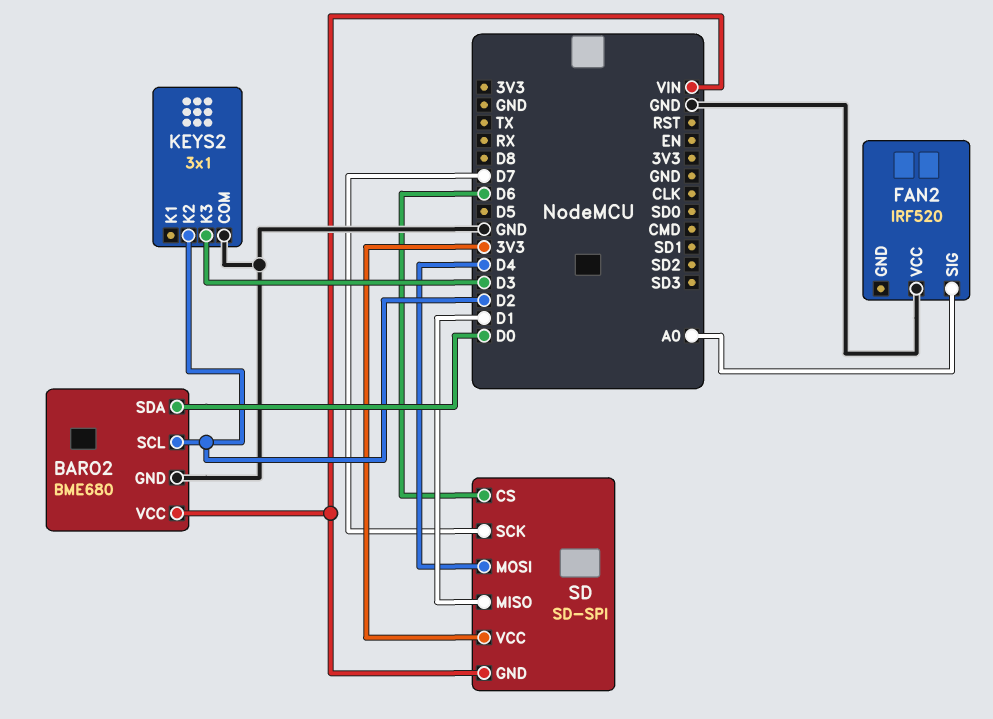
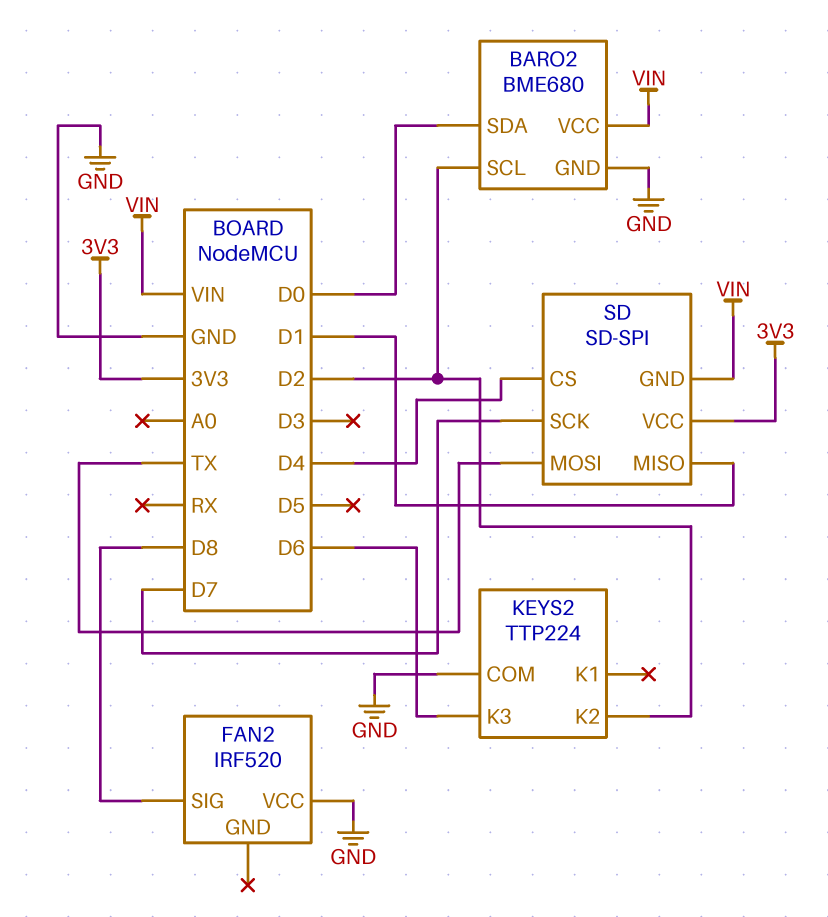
FAN2 pin SIG: A0 -> D8
KEYS2: 3x1 -> TTP224
KEYS2 pin K3: D3 -> D6
SD pin CS: D6 -> D4
SD pin MOSI: D4 -> TX

